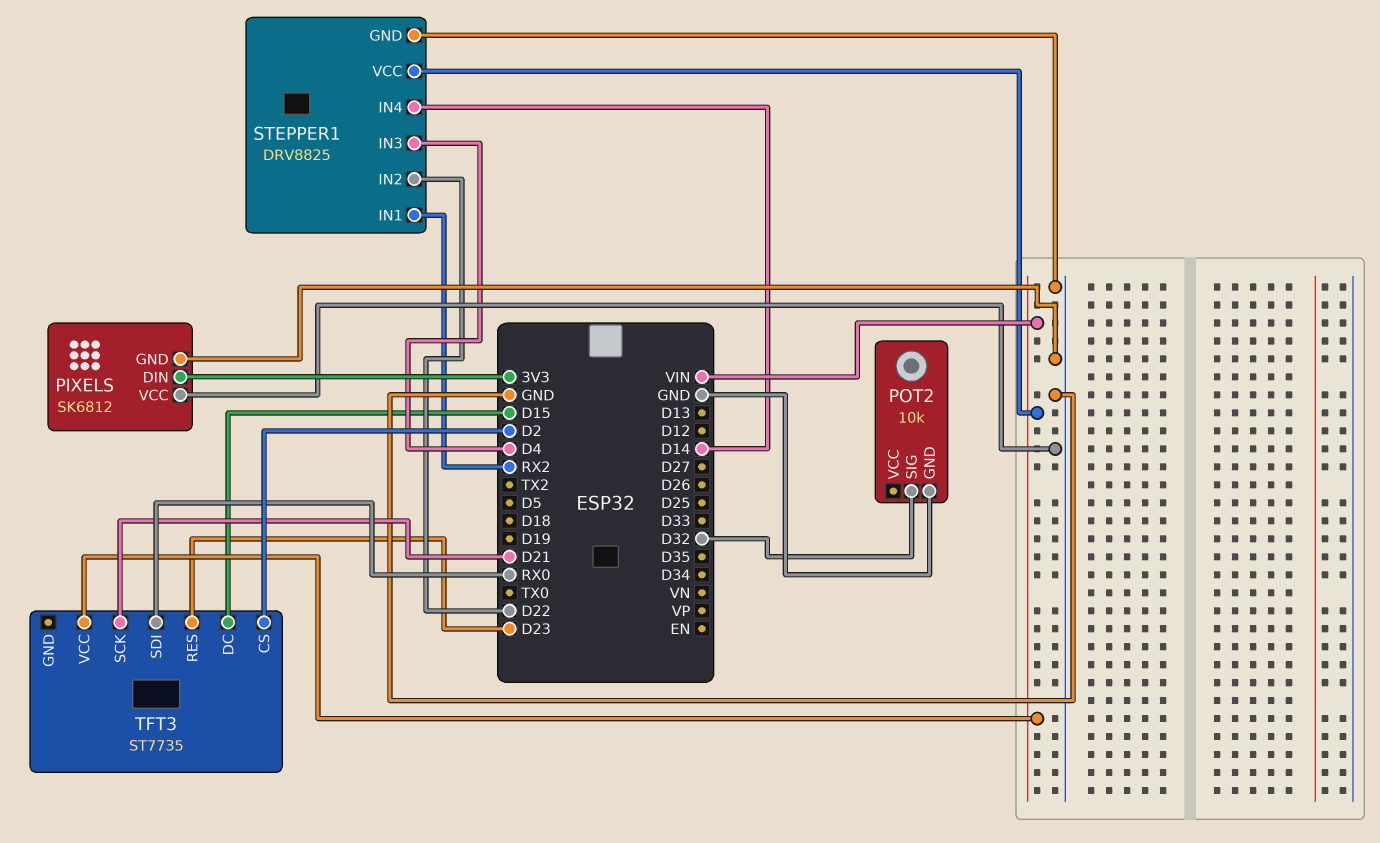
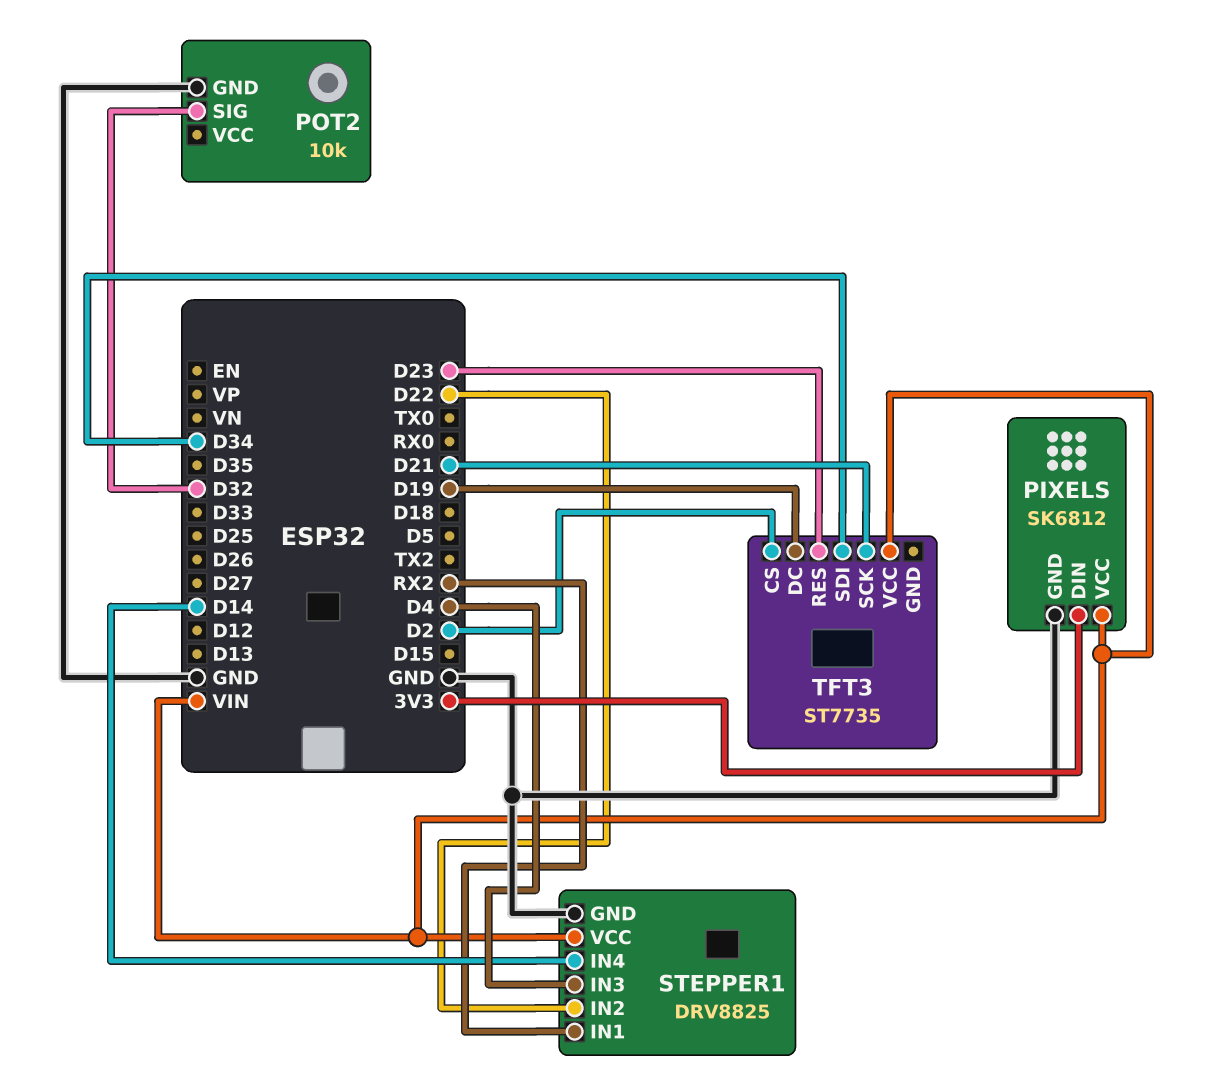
PIXELS pin VCC: GND -> VIN
TFT3 pin DC: D15 -> D19
TFT3 pin SDI: RX0 -> D34

